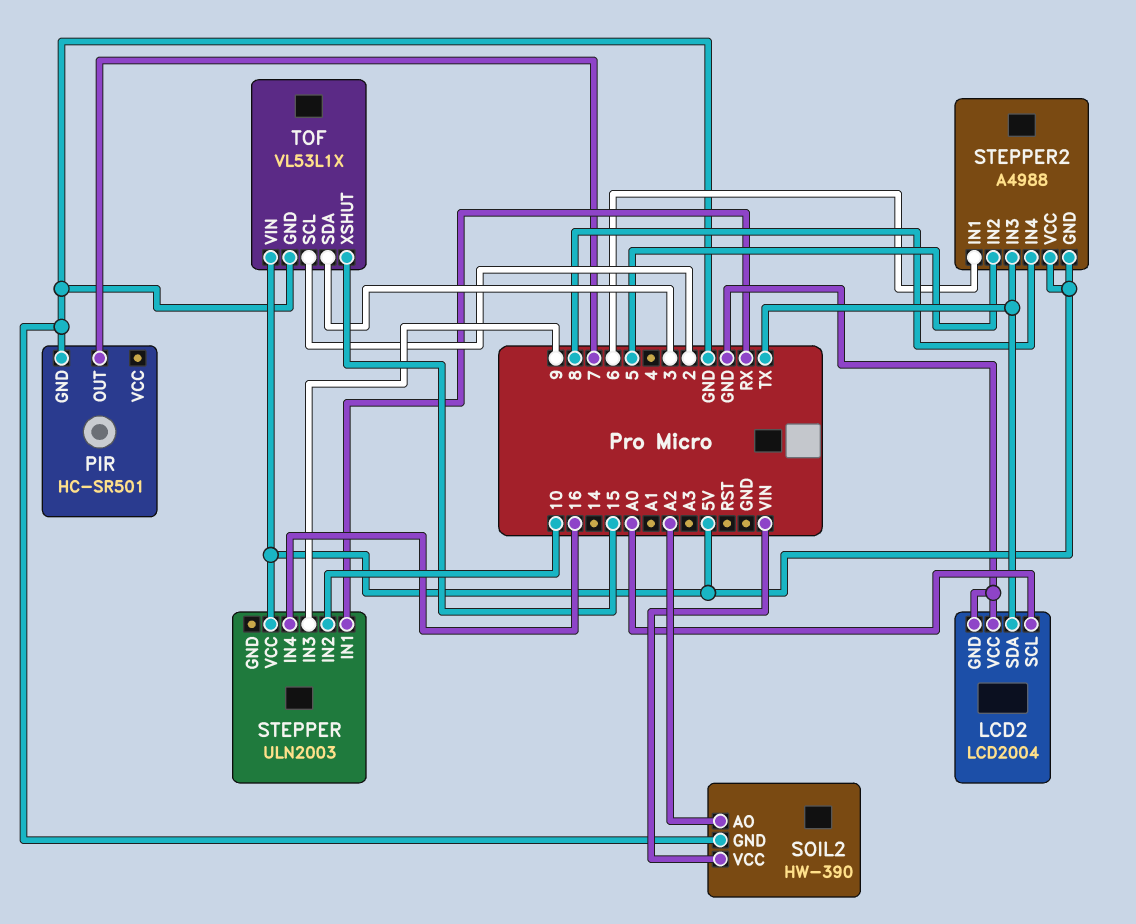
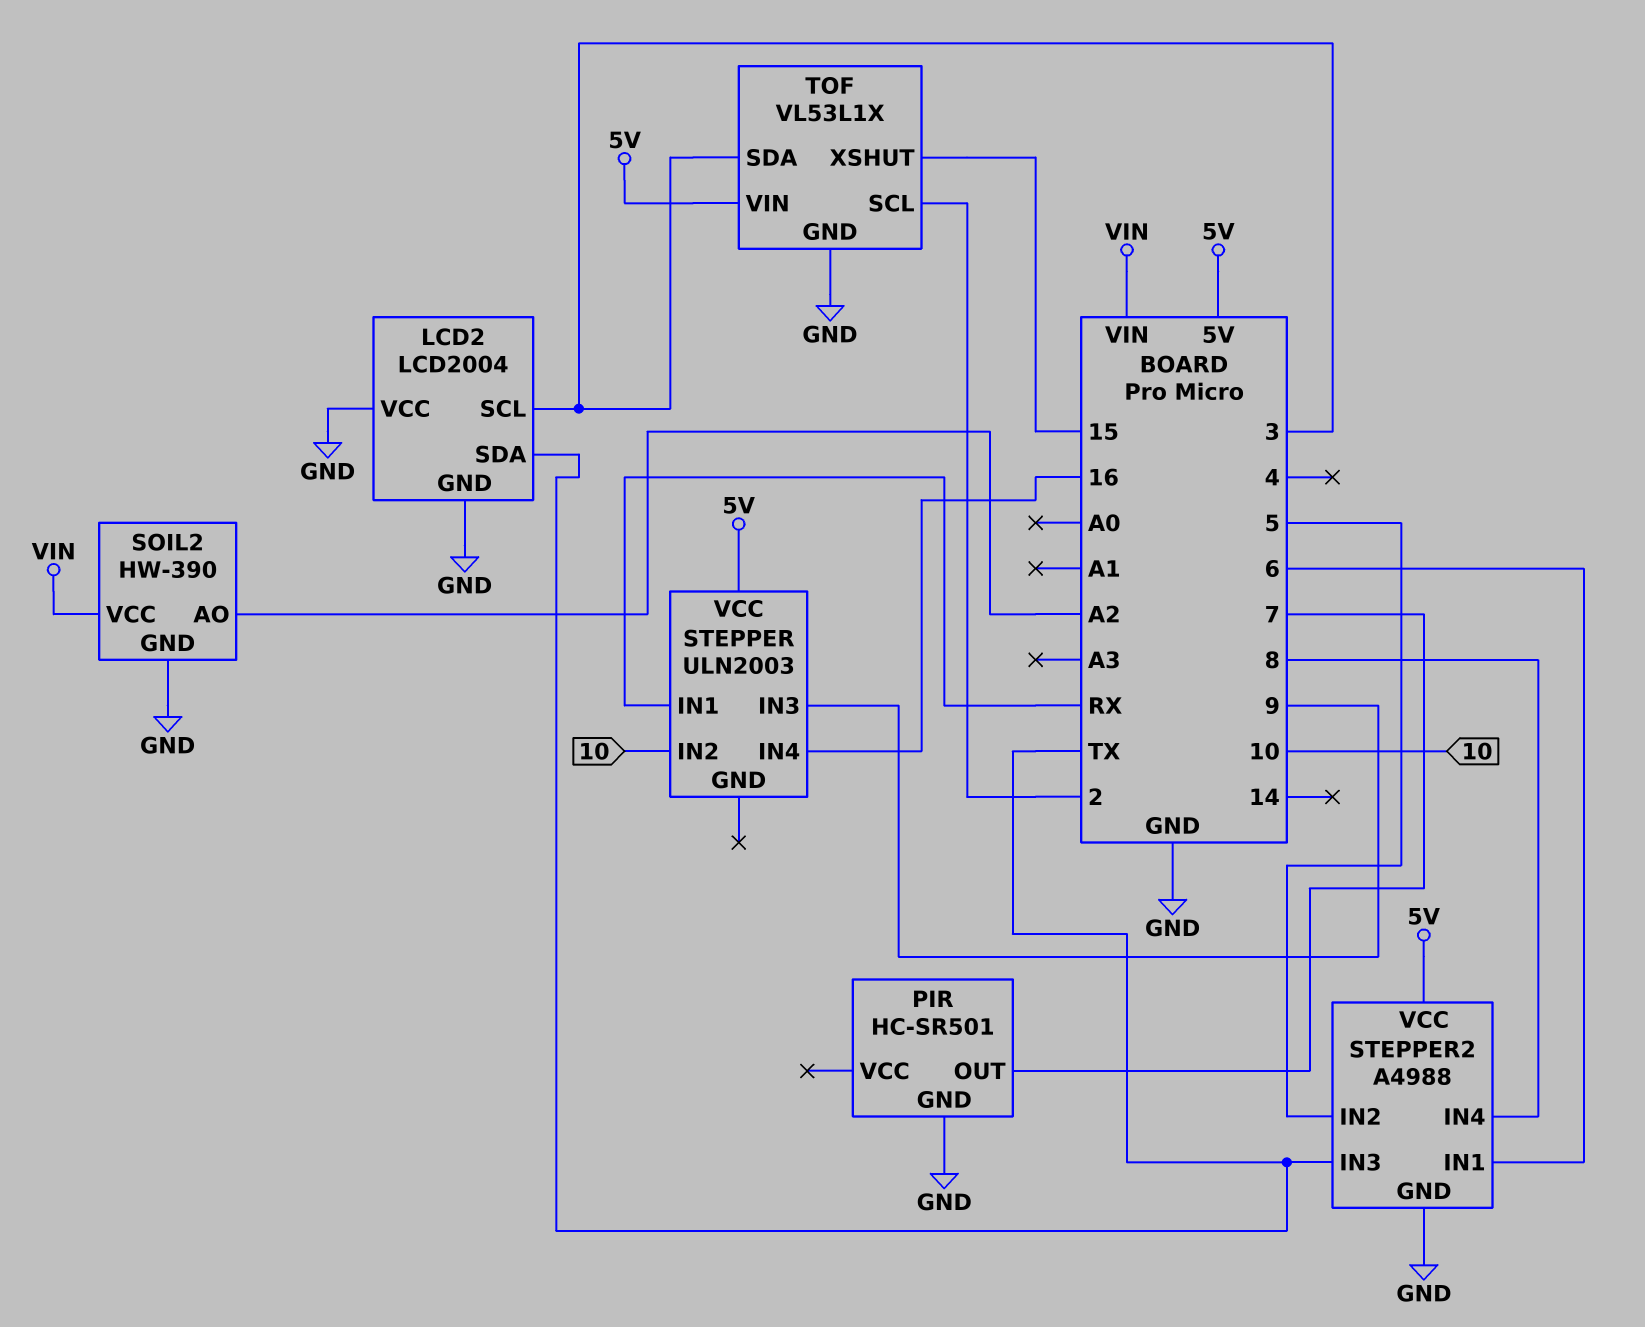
LCD2 pin SCL: A0 -> 3
STEPPER2 pin GND: 5V -> GND

